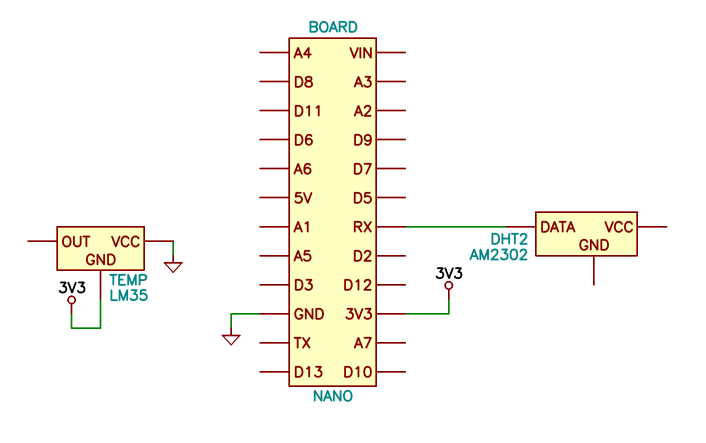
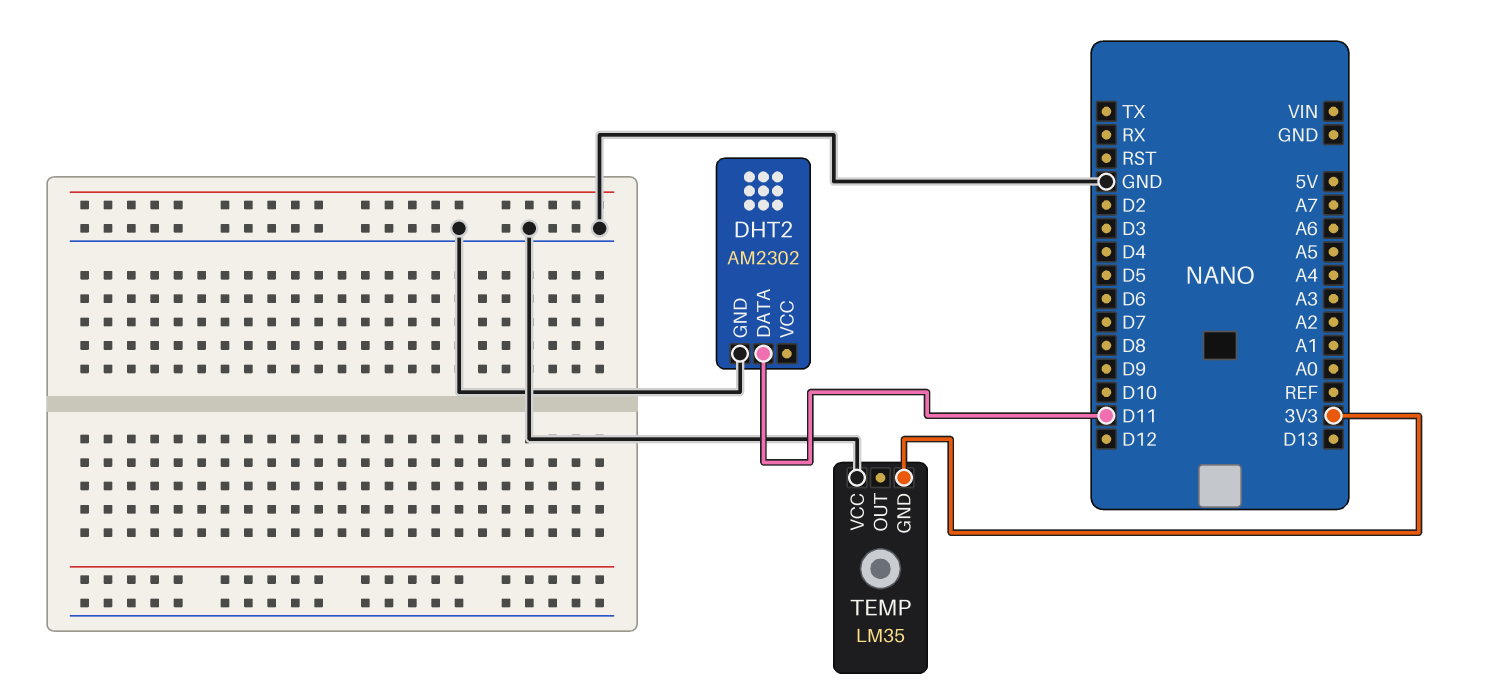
DHT2 pin DATA: RX -> D11
DHT2 pin GND: none -> GND

